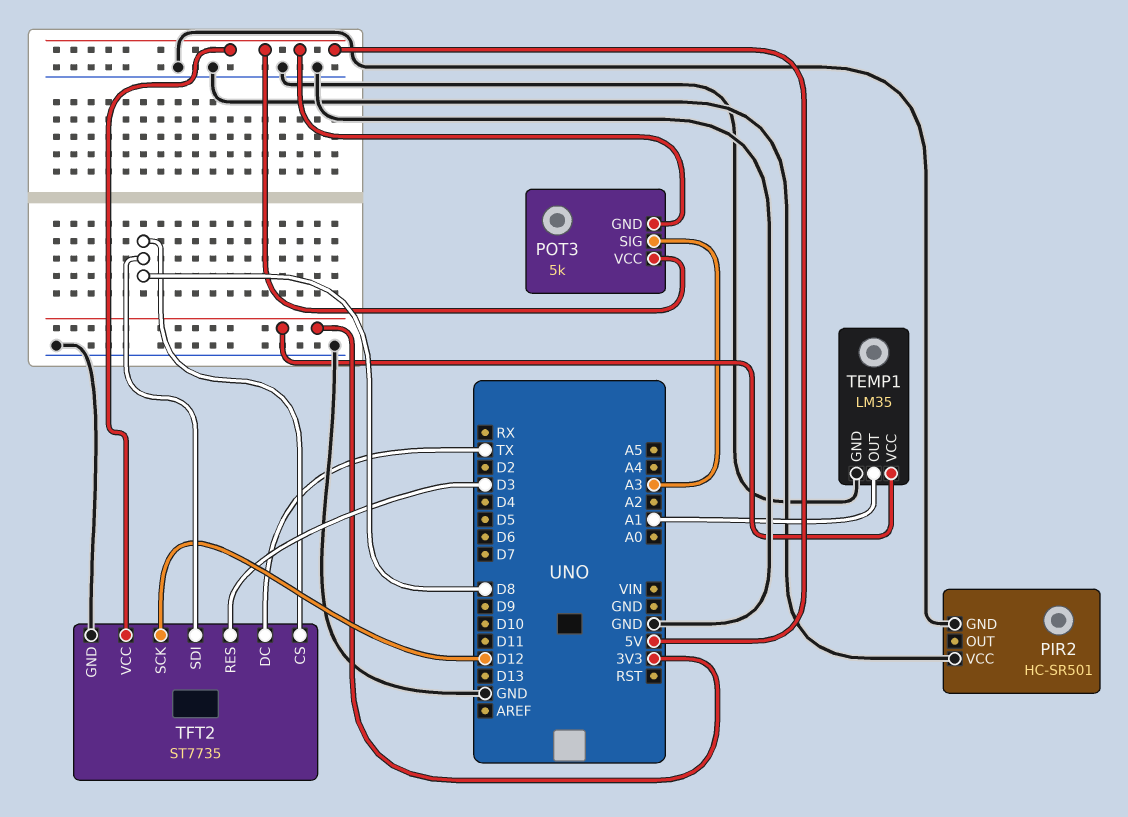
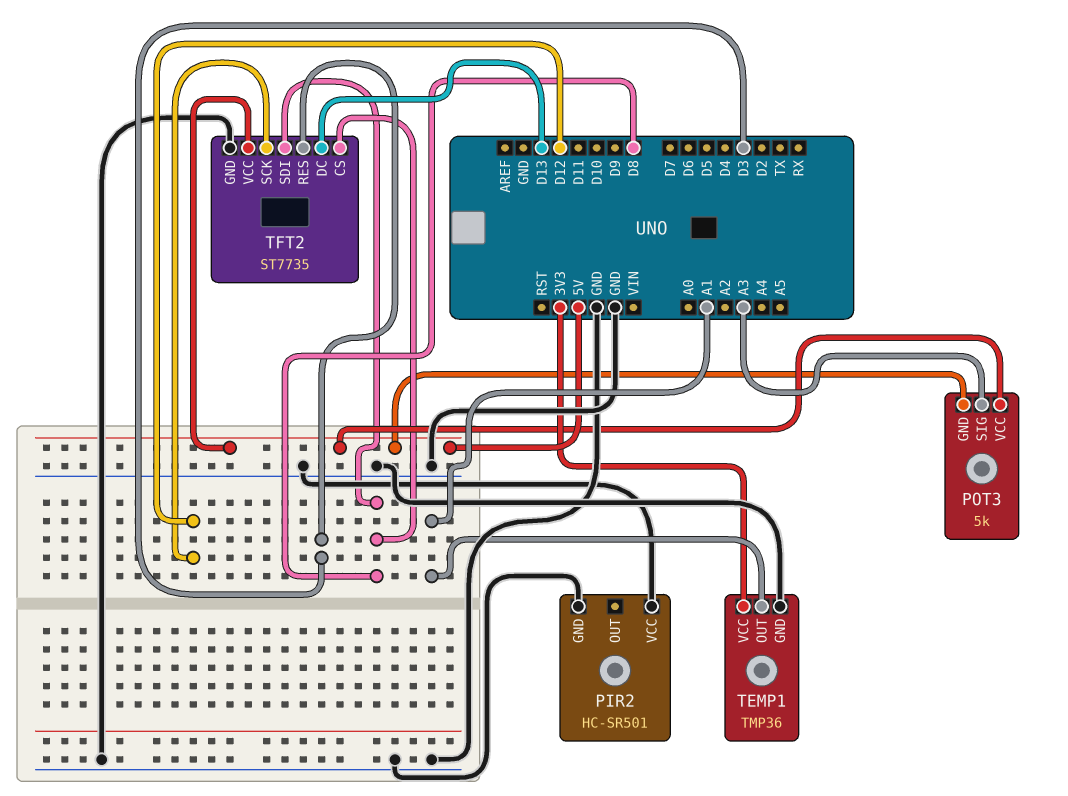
TEMP1: LM35 -> TMP36
TFT2 pin DC: TX -> D13

